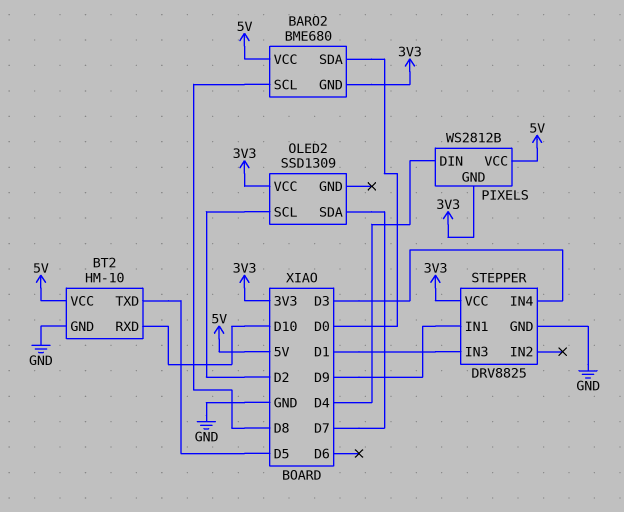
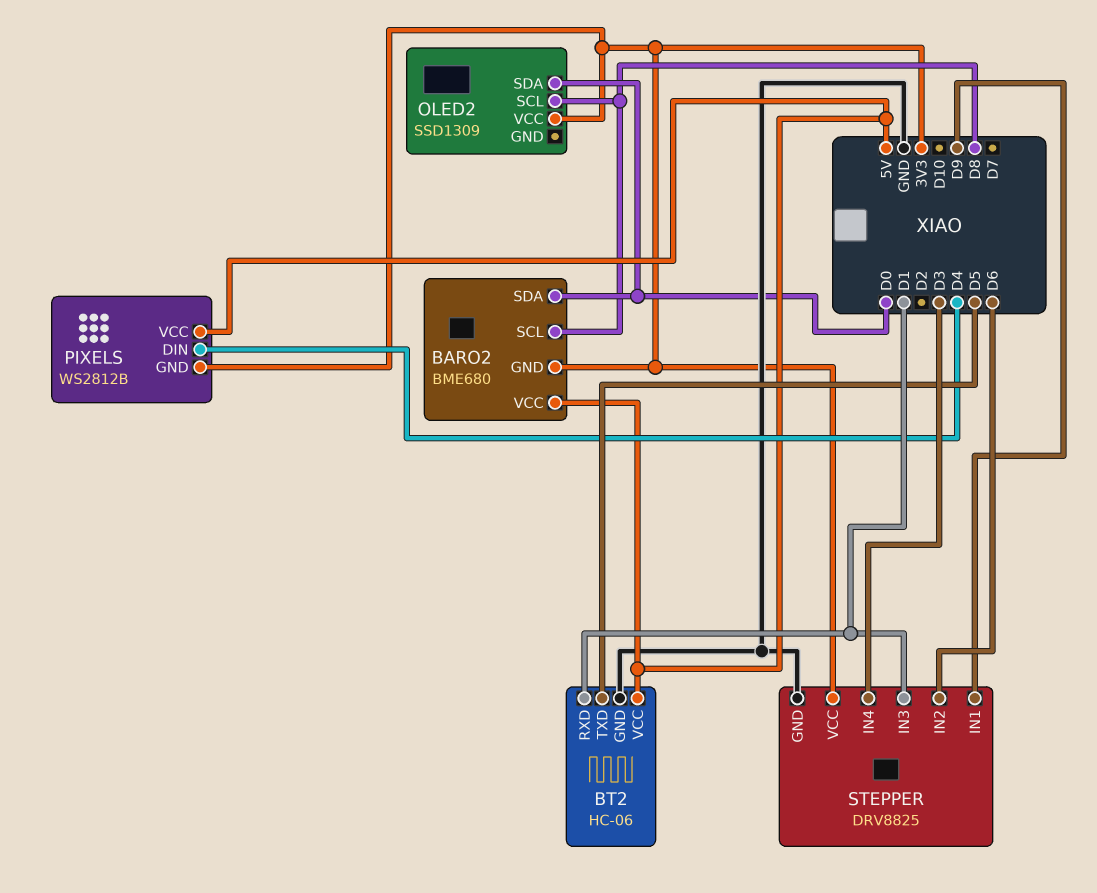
BT2: HM-10 -> HC-06
BT2 pin RXD: D10 -> D1
OLED2 pin SCL: D2 -> D8
OLED2 pin SDA: D7 -> D0
STEPPER pin IN2: none -> D6

